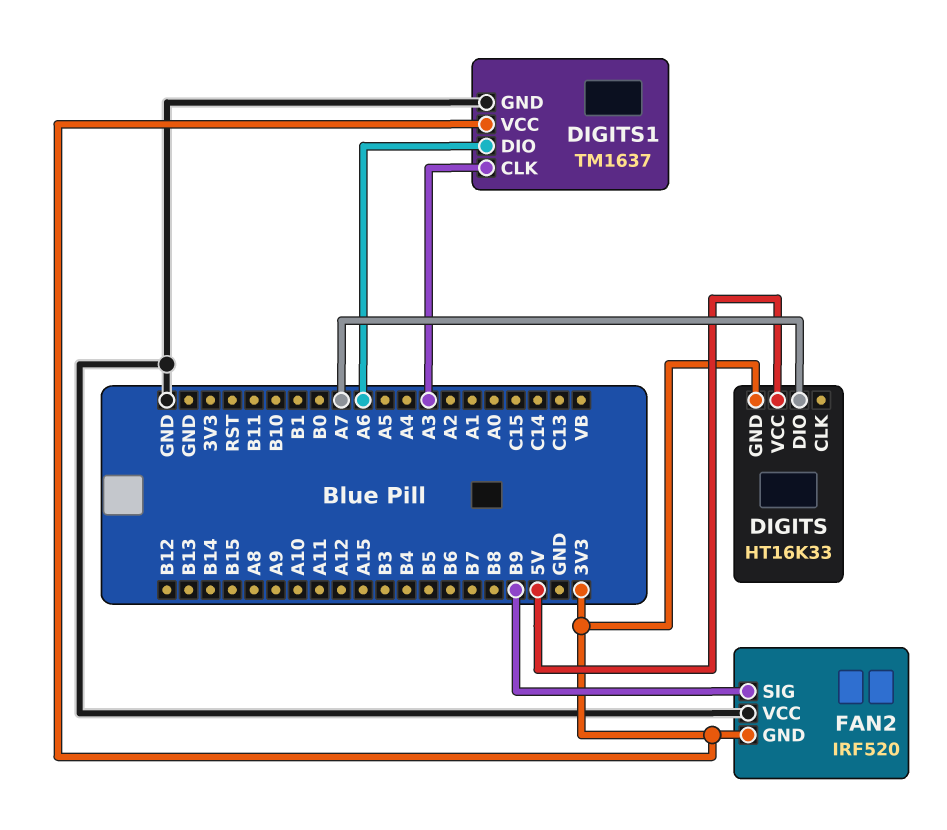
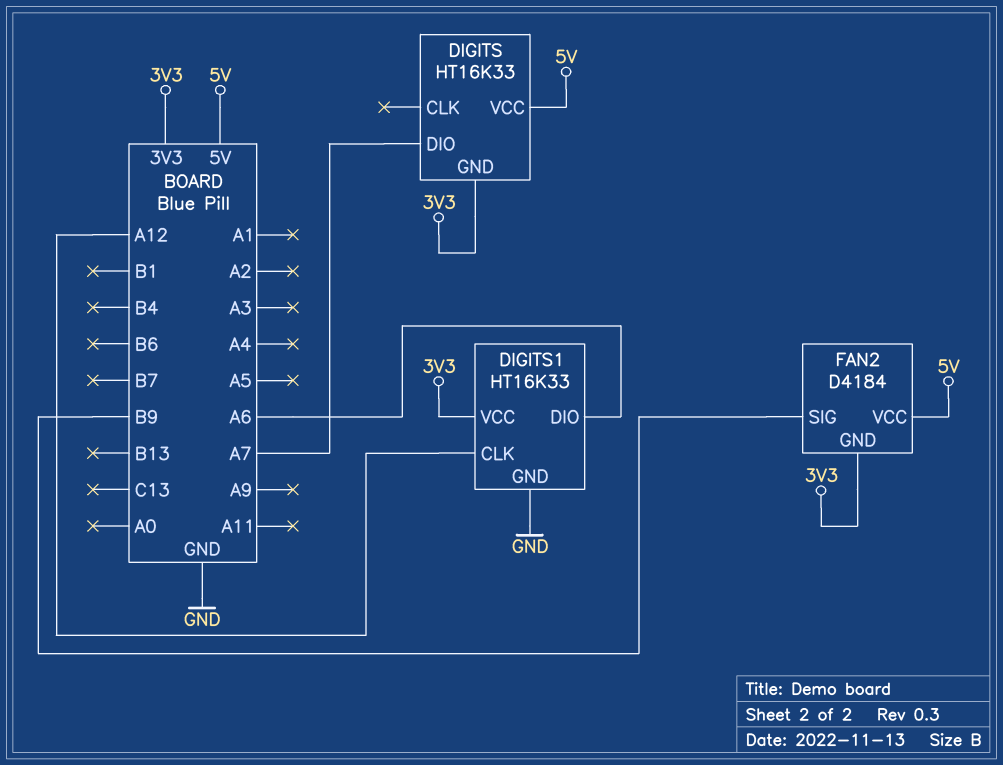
DIGITS1: TM1637 -> HT16K33
DIGITS1 pin CLK: A3 -> A12
FAN2: IRF520 -> D4184
FAN2 pin VCC: GND -> 5V

